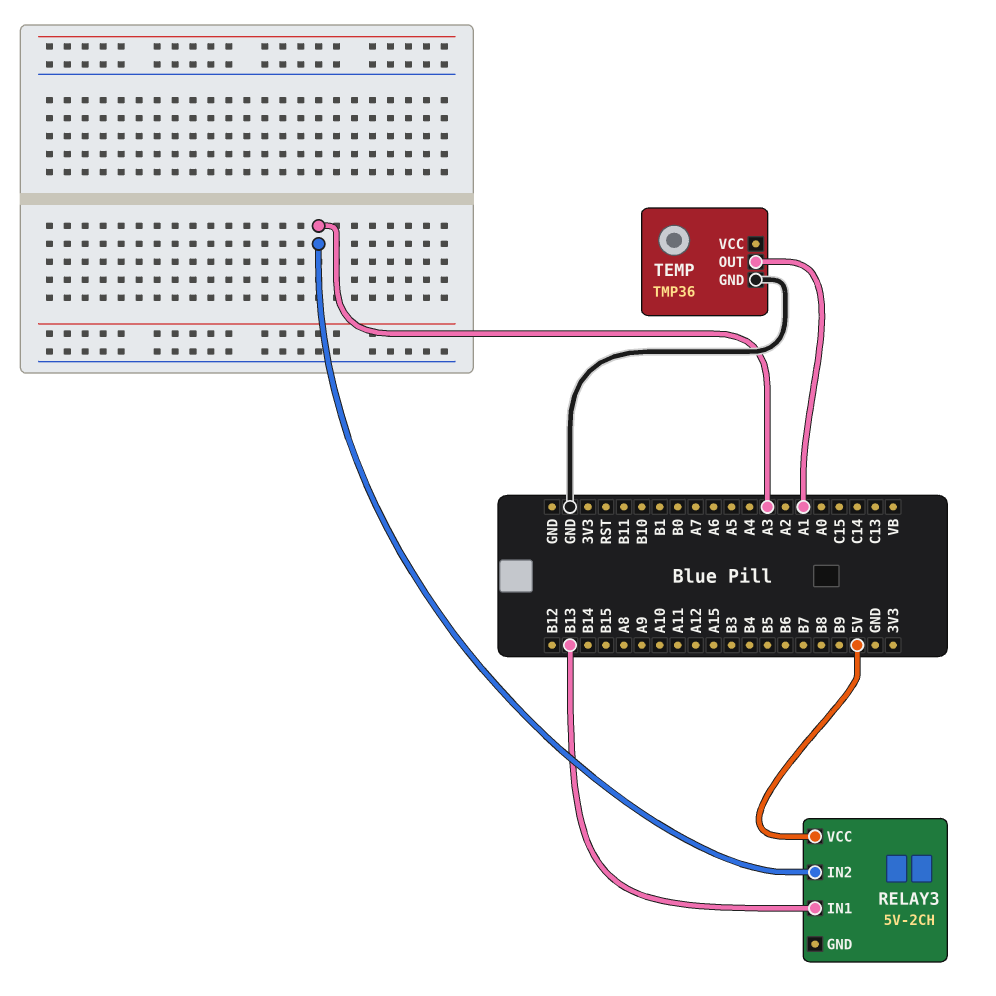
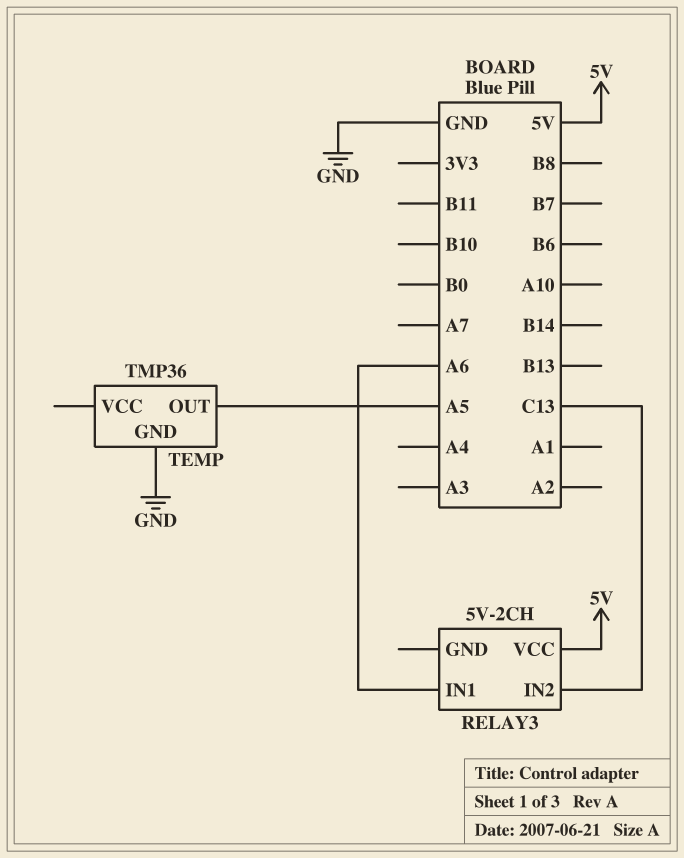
RELAY3 pin IN1: B13 -> A6
RELAY3 pin IN2: A3 -> C13
TEMP pin OUT: A1 -> A5

